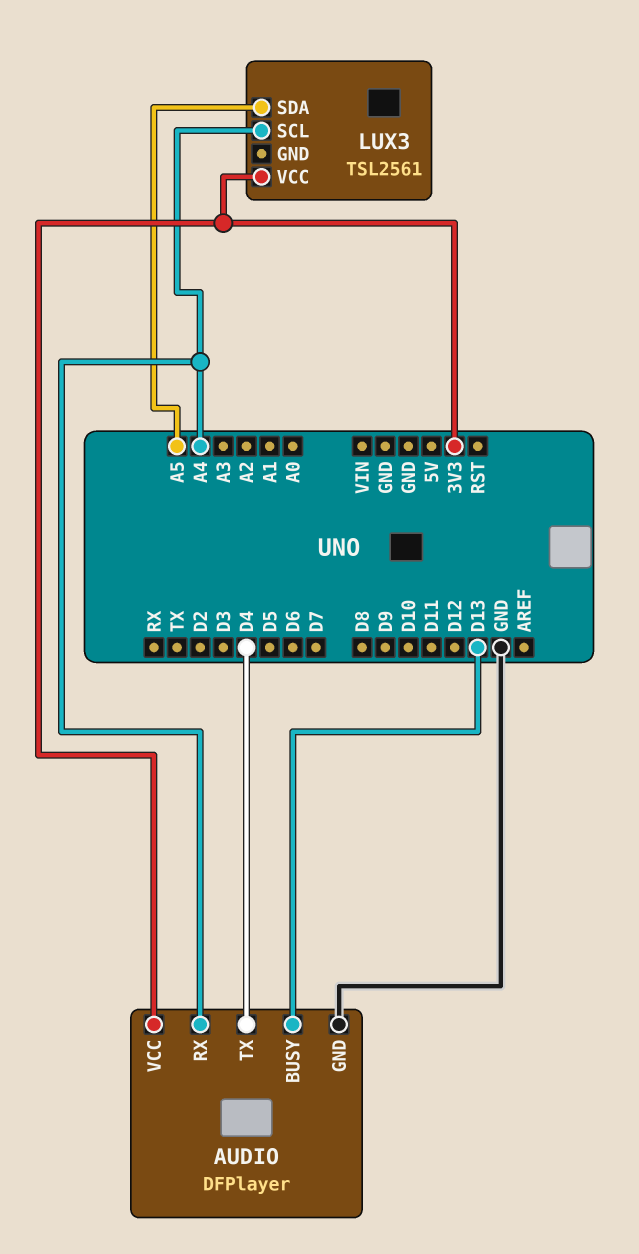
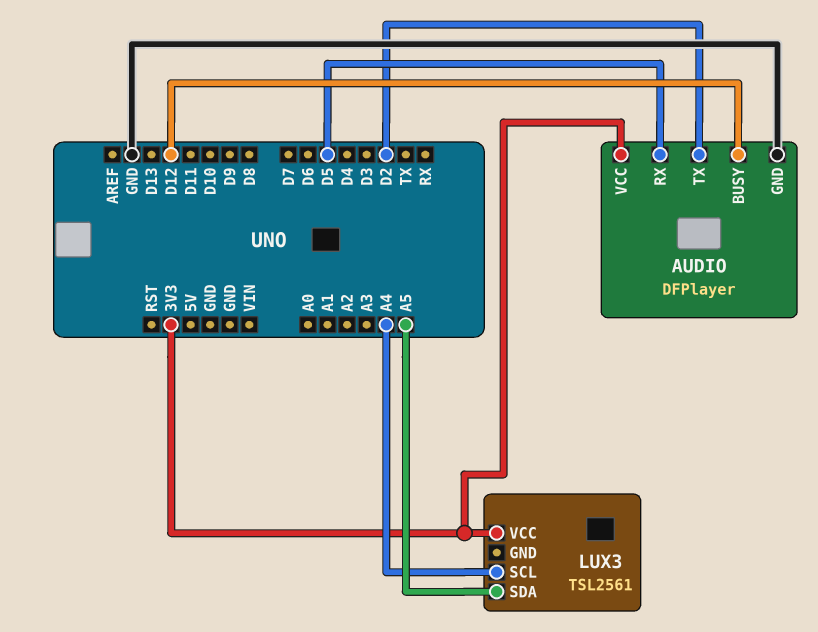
AUDIO pin BUSY: D13 -> D12
AUDIO pin RX: A4 -> D5
AUDIO pin TX: D4 -> D2

